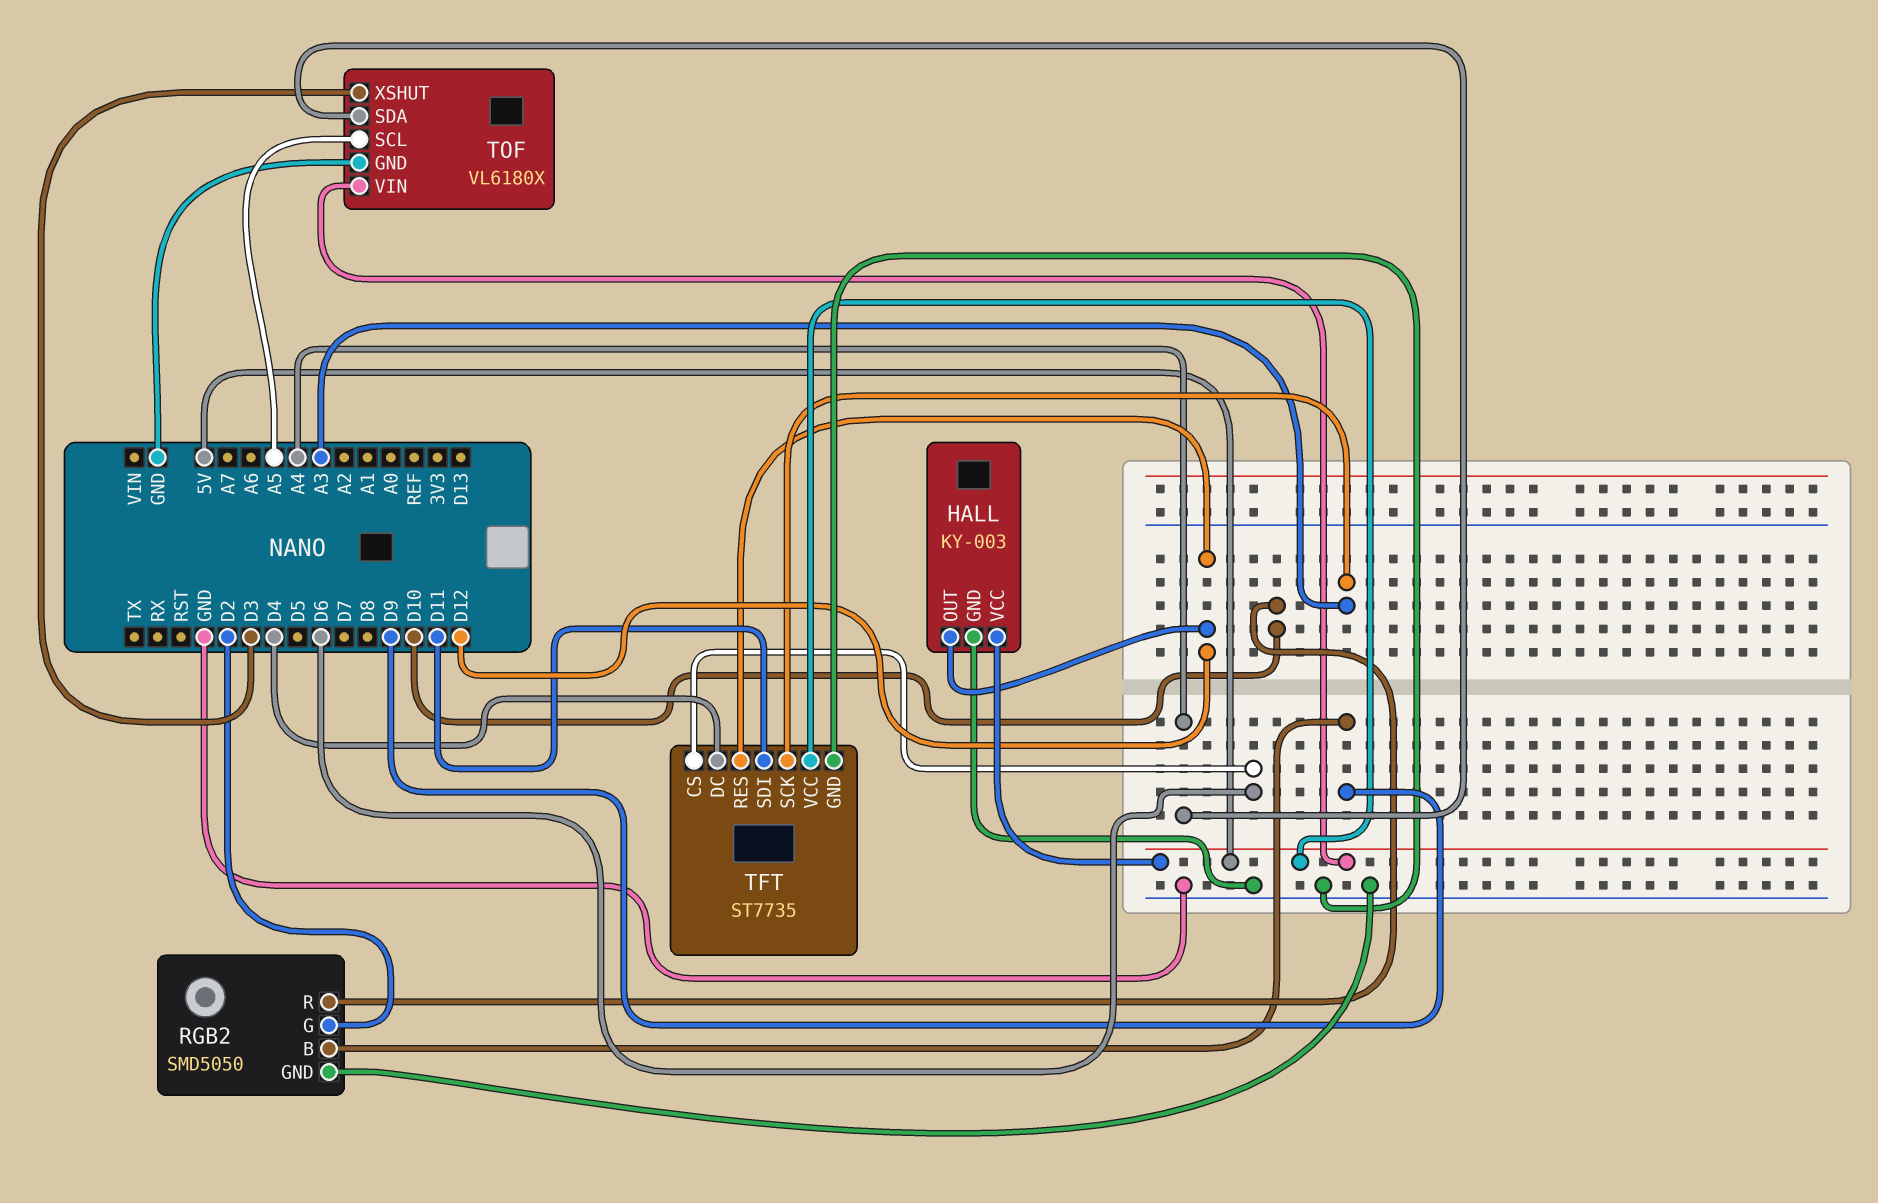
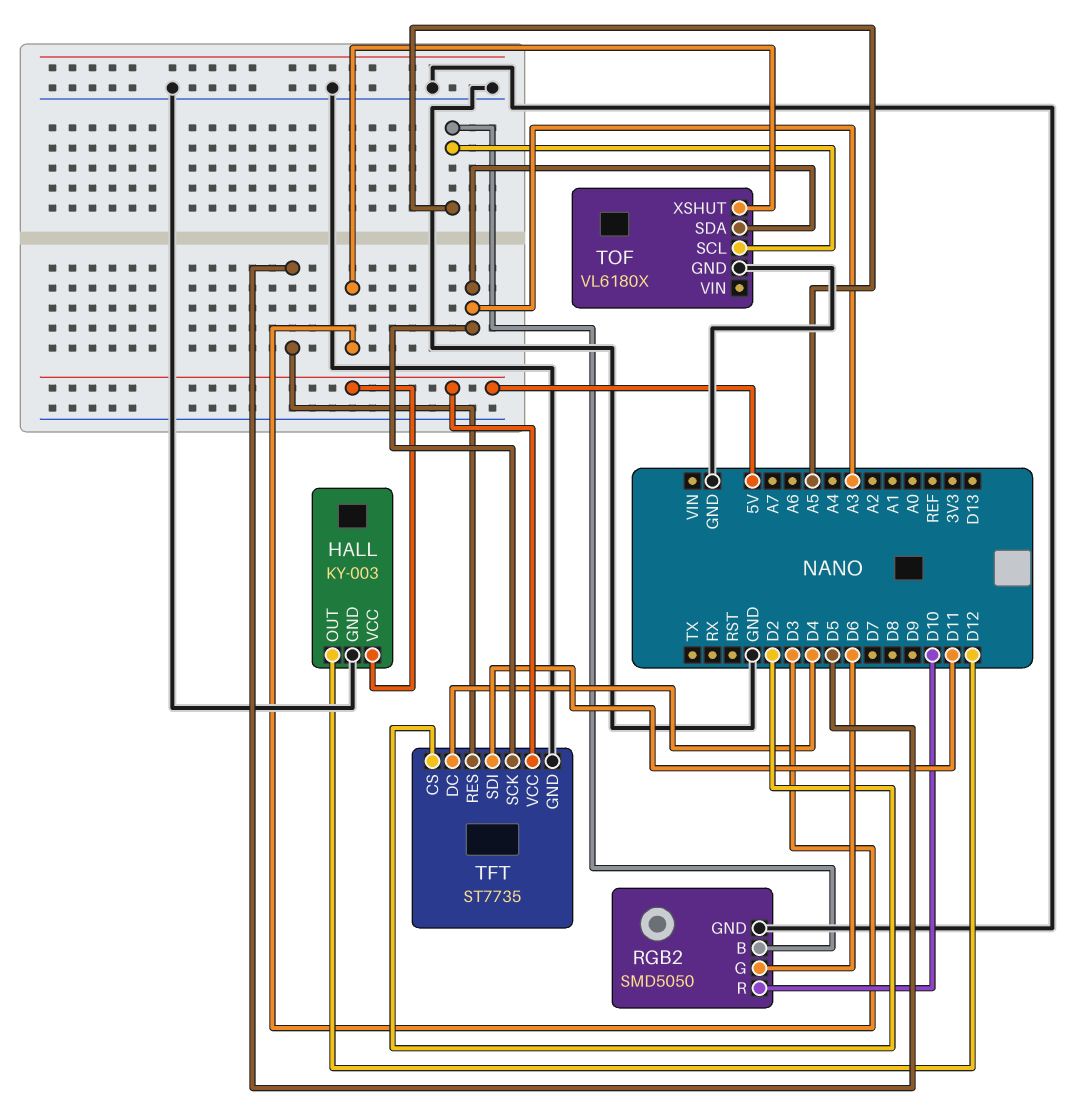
RGB2 pin B: D9 -> A5
RGB2 pin G: D2 -> D6
TFT pin CS: D6 -> D2
TFT pin RES: D12 -> D5
TOF pin SDA: A4 -> A3
TOF pin VIN: 5V -> none

